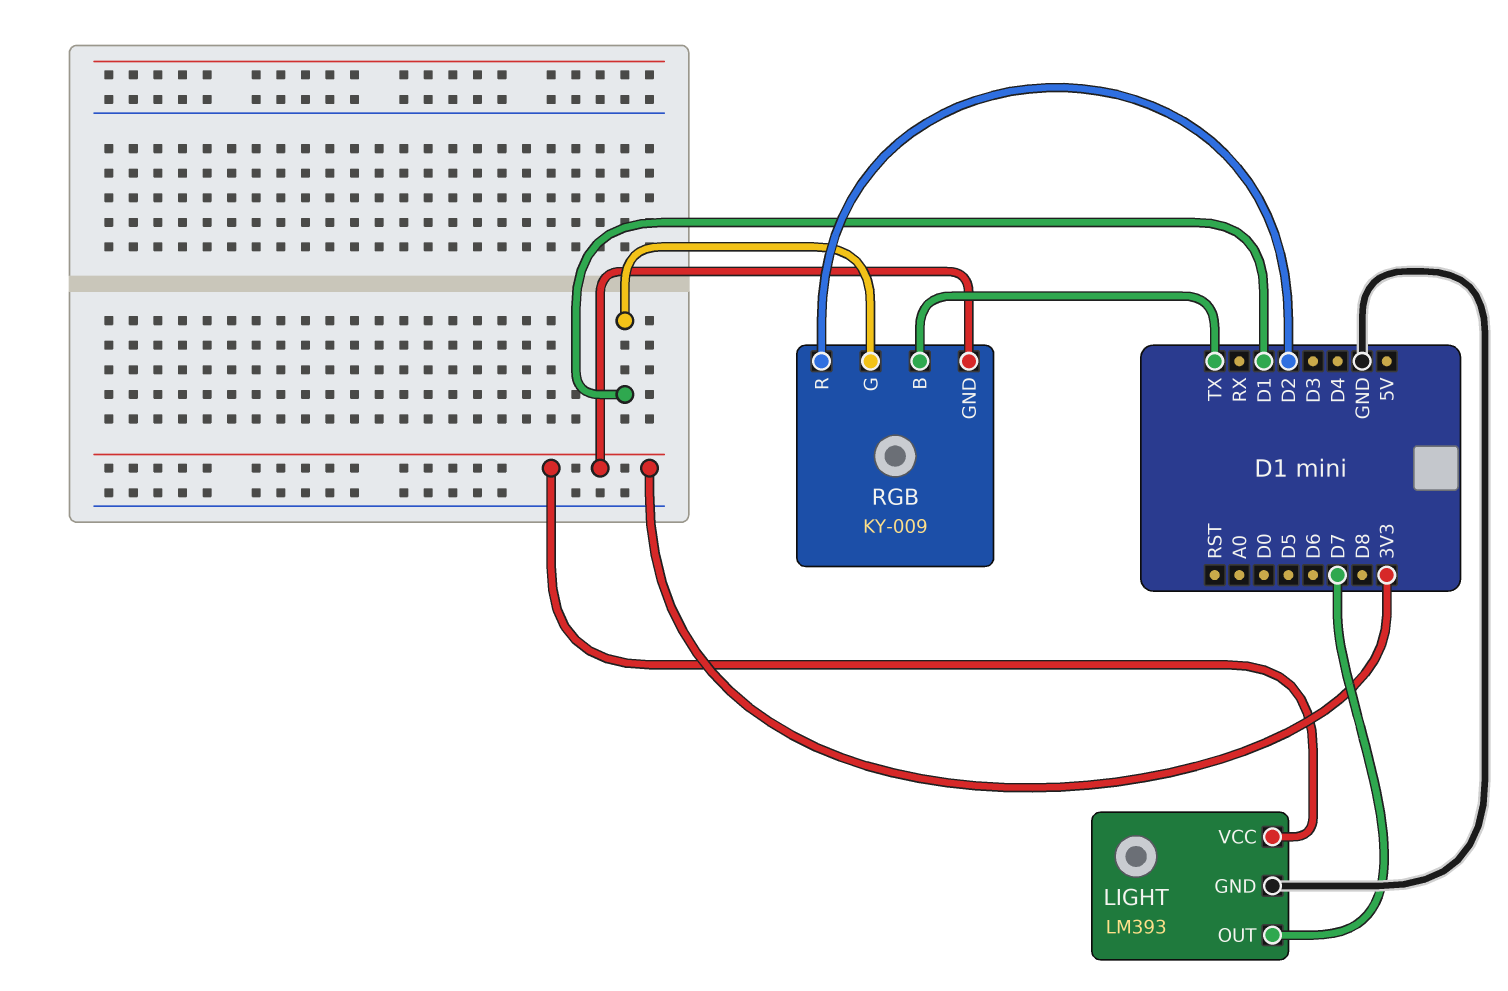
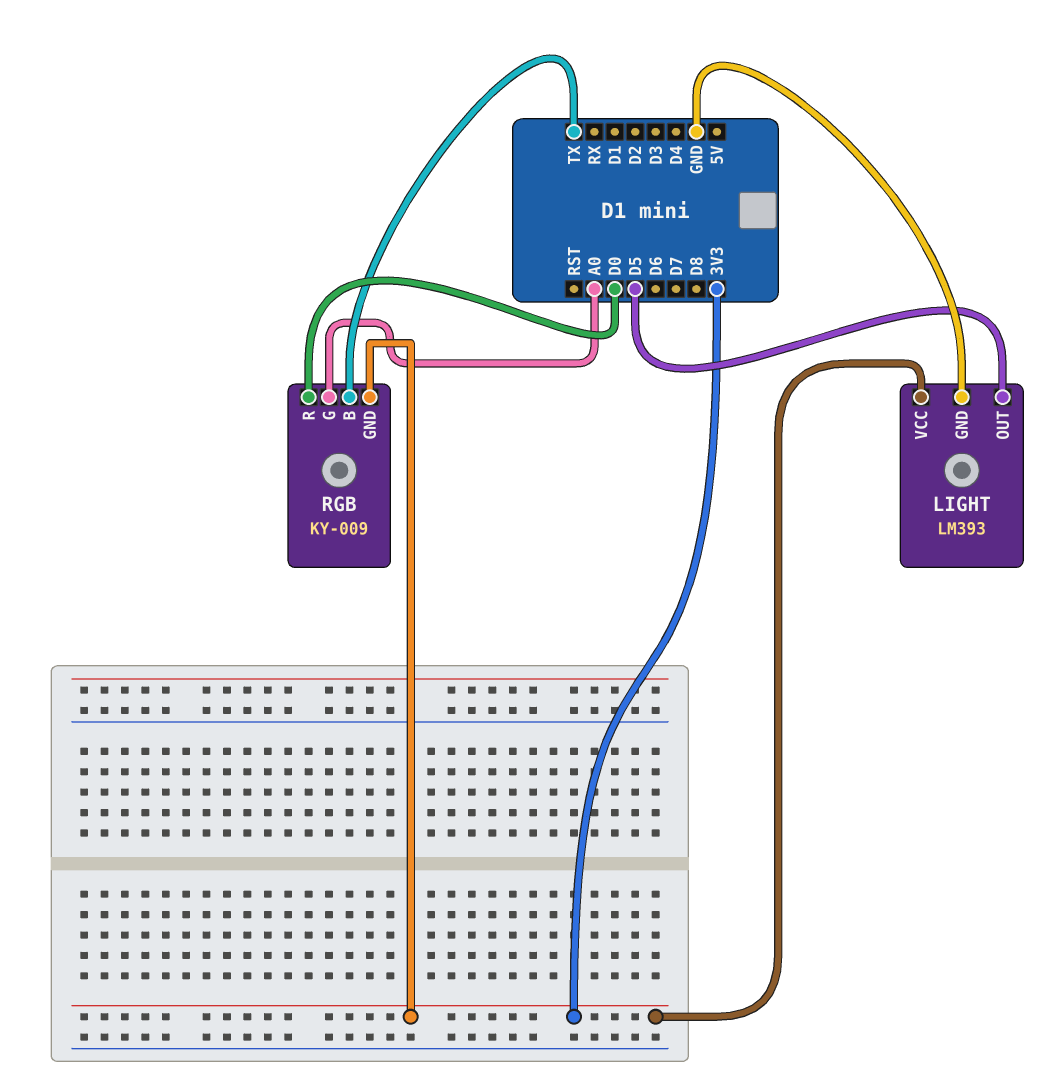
LIGHT pin OUT: D7 -> D5
RGB pin G: D1 -> A0
RGB pin R: D2 -> D0

